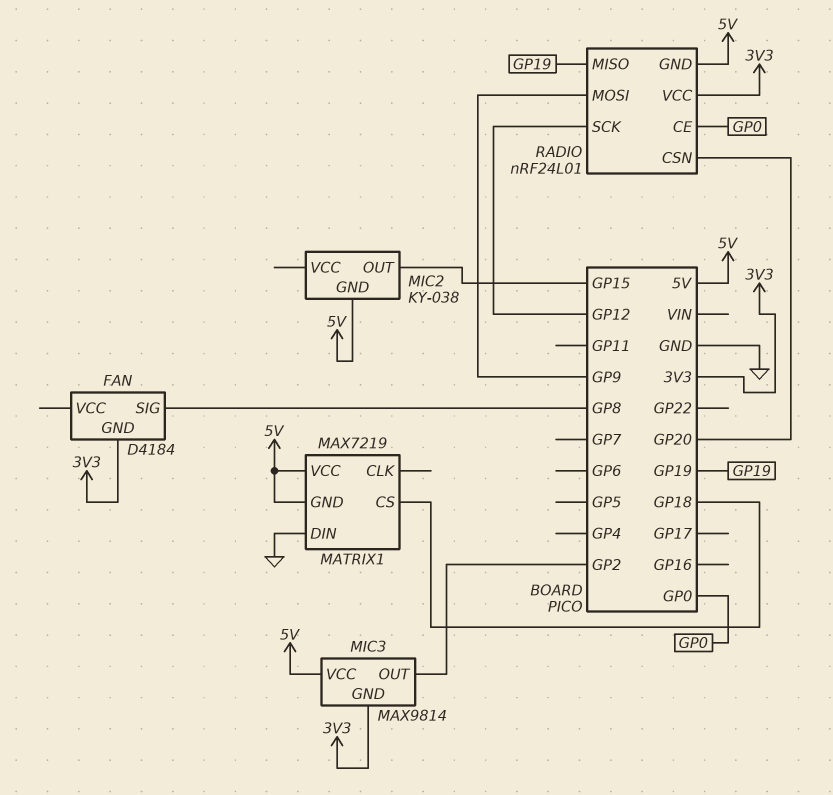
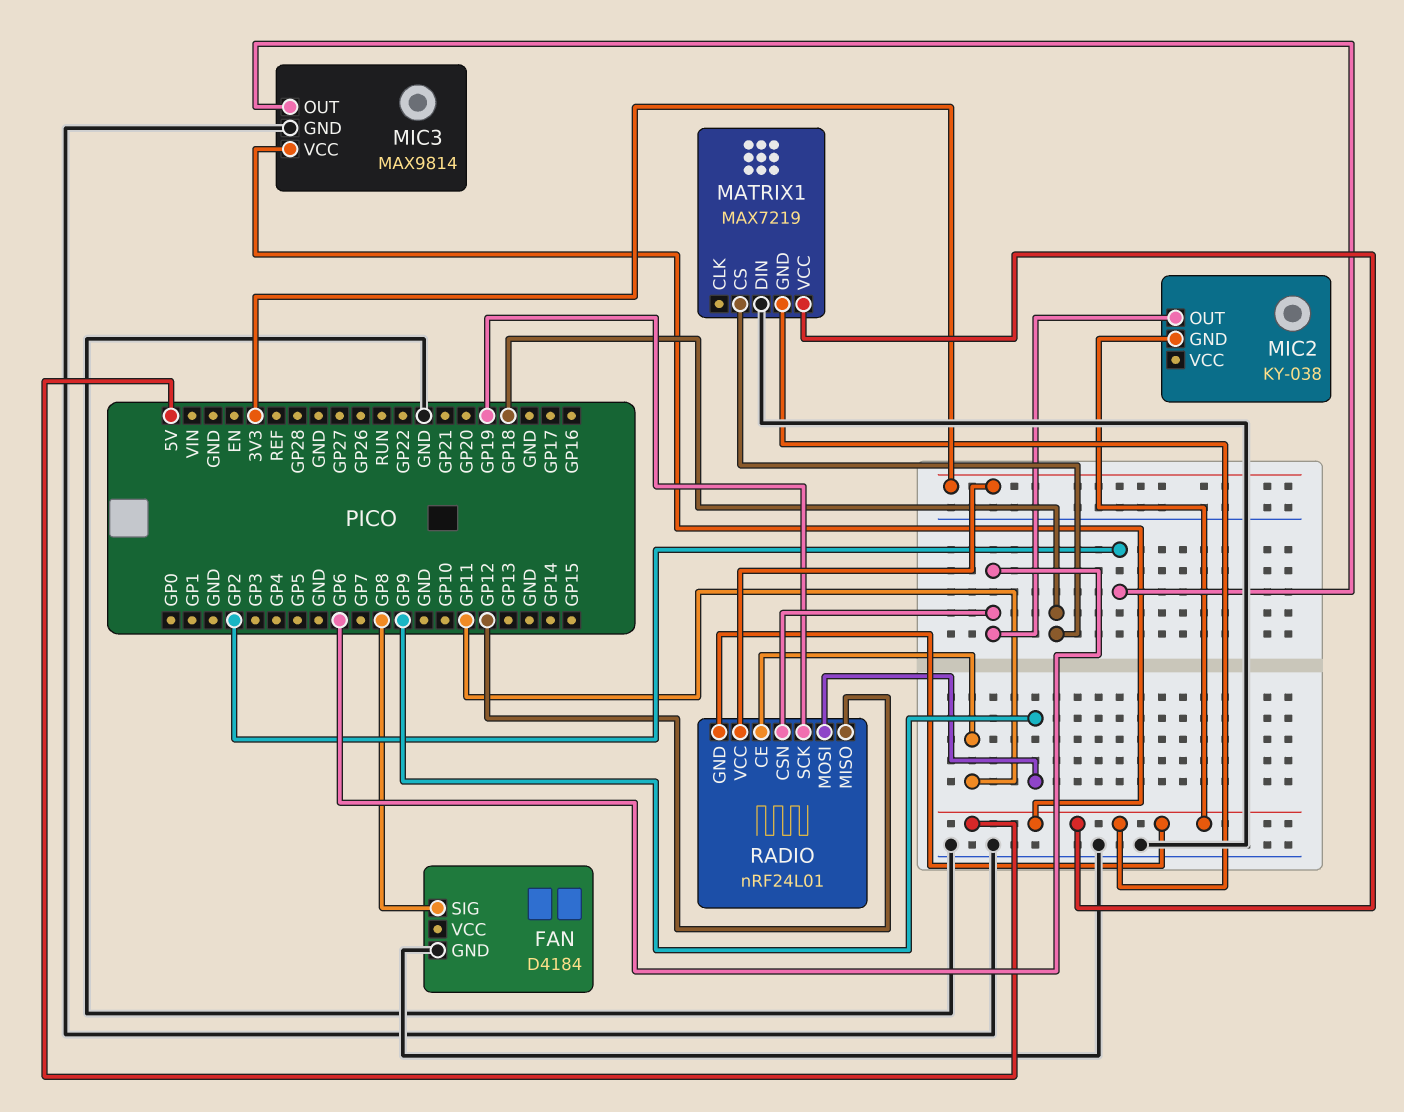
FAN pin GND: 3V3 -> GND
MIC2 pin OUT: GP15 -> GP6
MIC3 pin GND: 3V3 -> GND
RADIO pin CE: GP0 -> GP11
RADIO pin CSN: GP20 -> GP6
RADIO pin MISO: GP19 -> GP12
RADIO pin SCK: GP12 -> GP19

